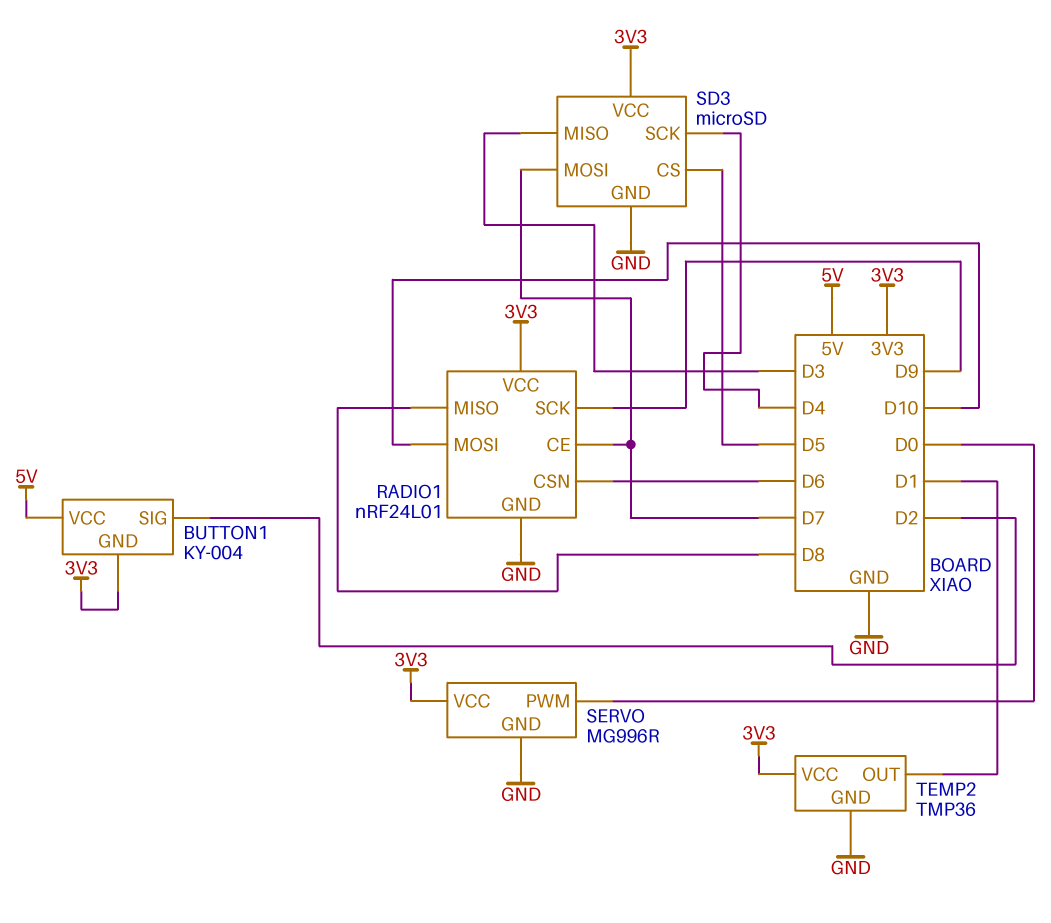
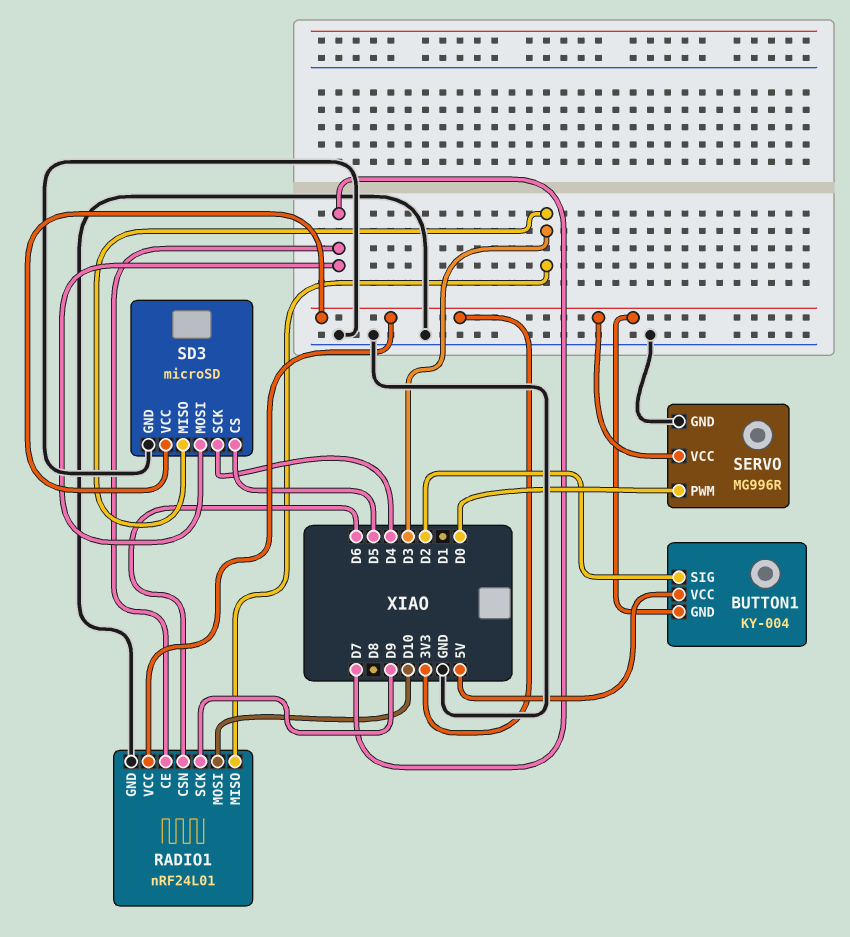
RADIO1 pin MISO: D8 -> D3
TEMP2: TMP36 -> none
TEMP2 pin GND: GND -> none
TEMP2 pin OUT: D1 -> none
TEMP2 pin VCC: 3V3 -> none

